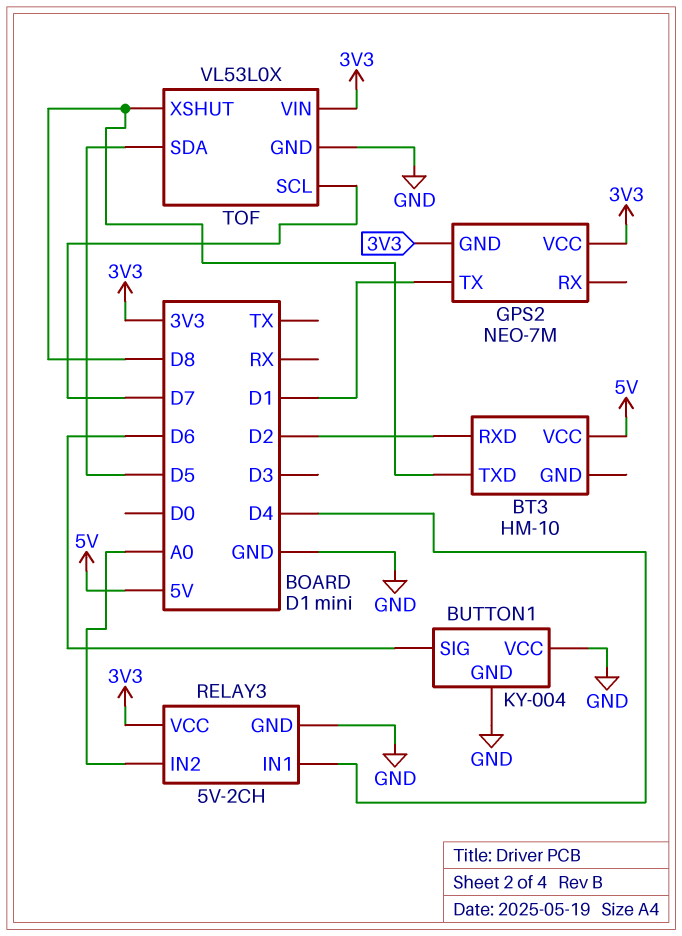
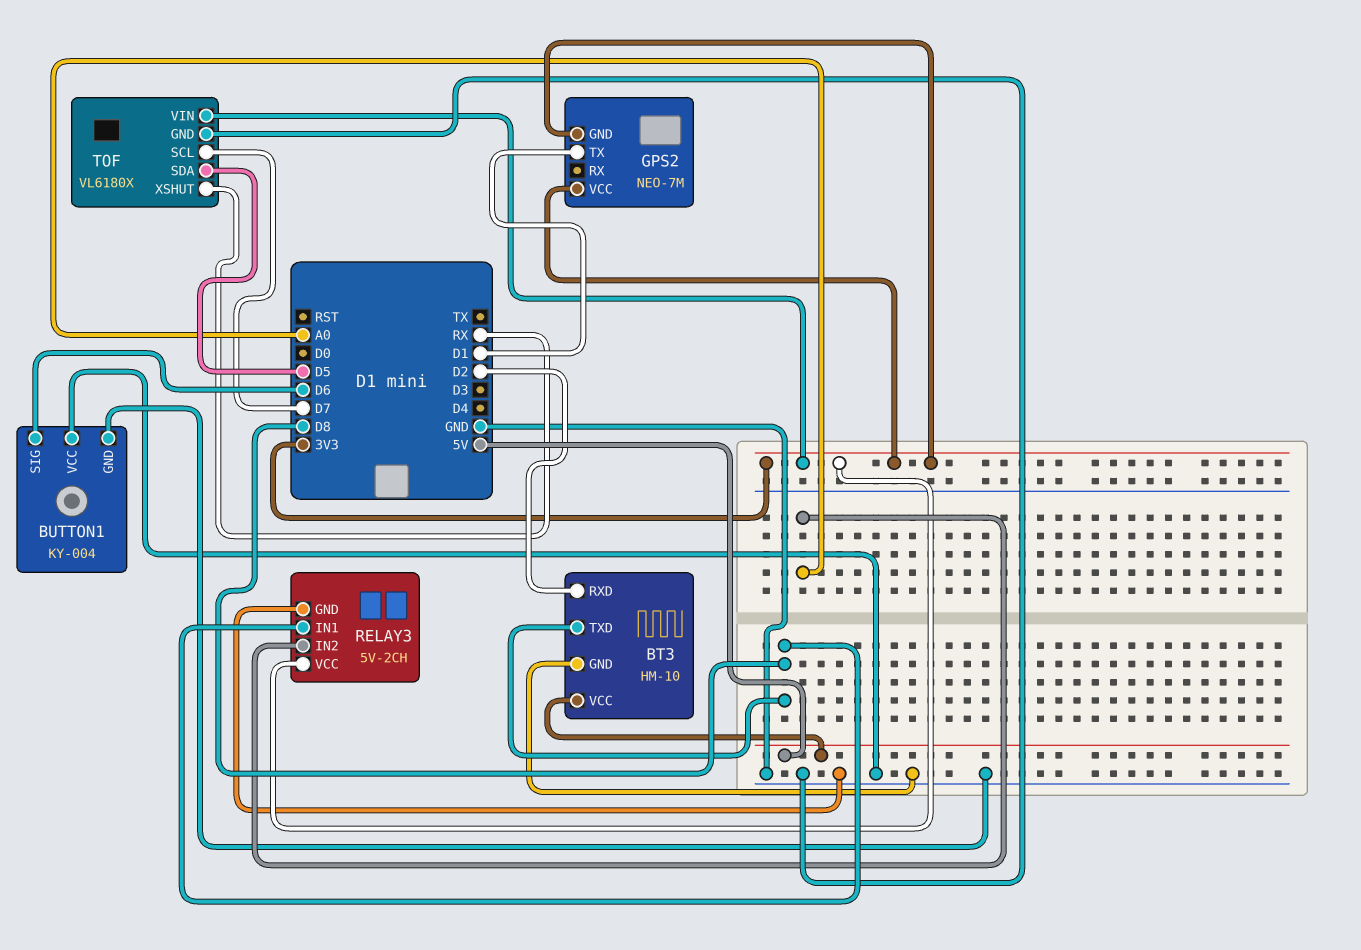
BT3 pin GND: none -> GND
RELAY3 pin IN1: D4 -> D8
TOF: VL53L0X -> VL6180X
TOF pin XSHUT: D8 -> RX

